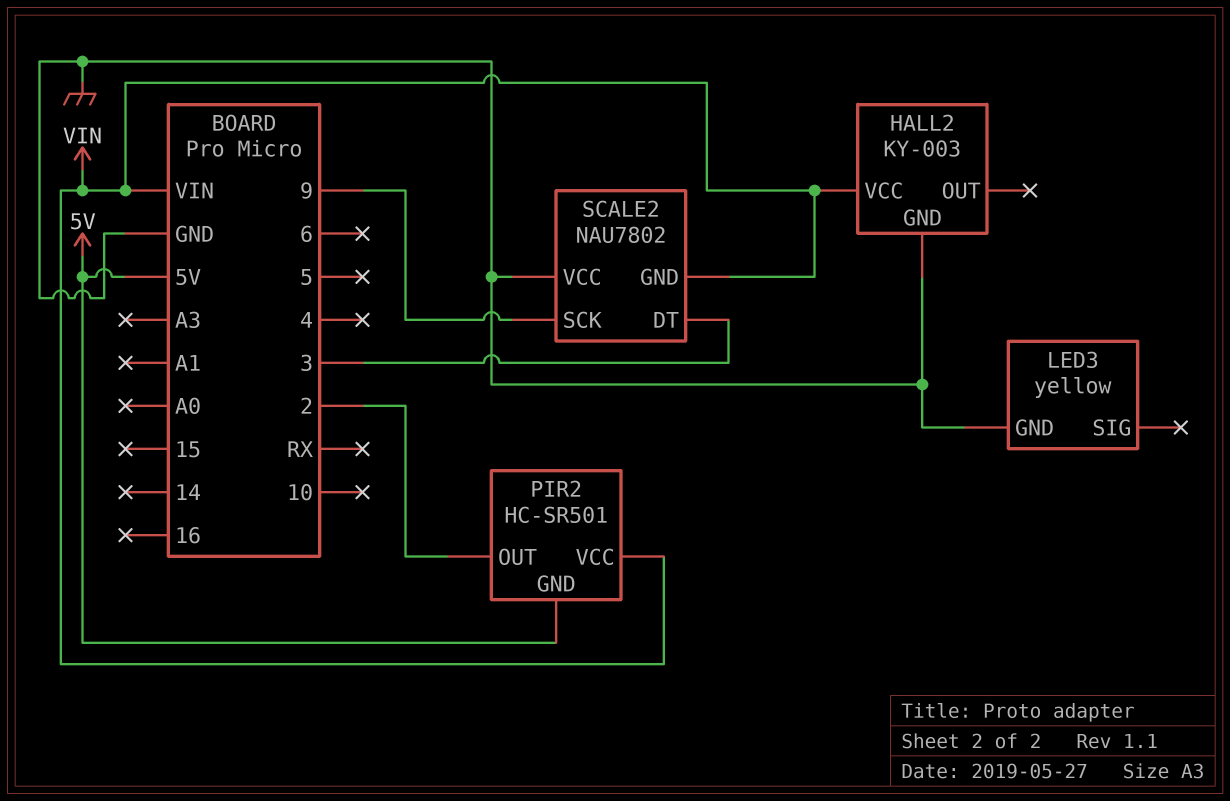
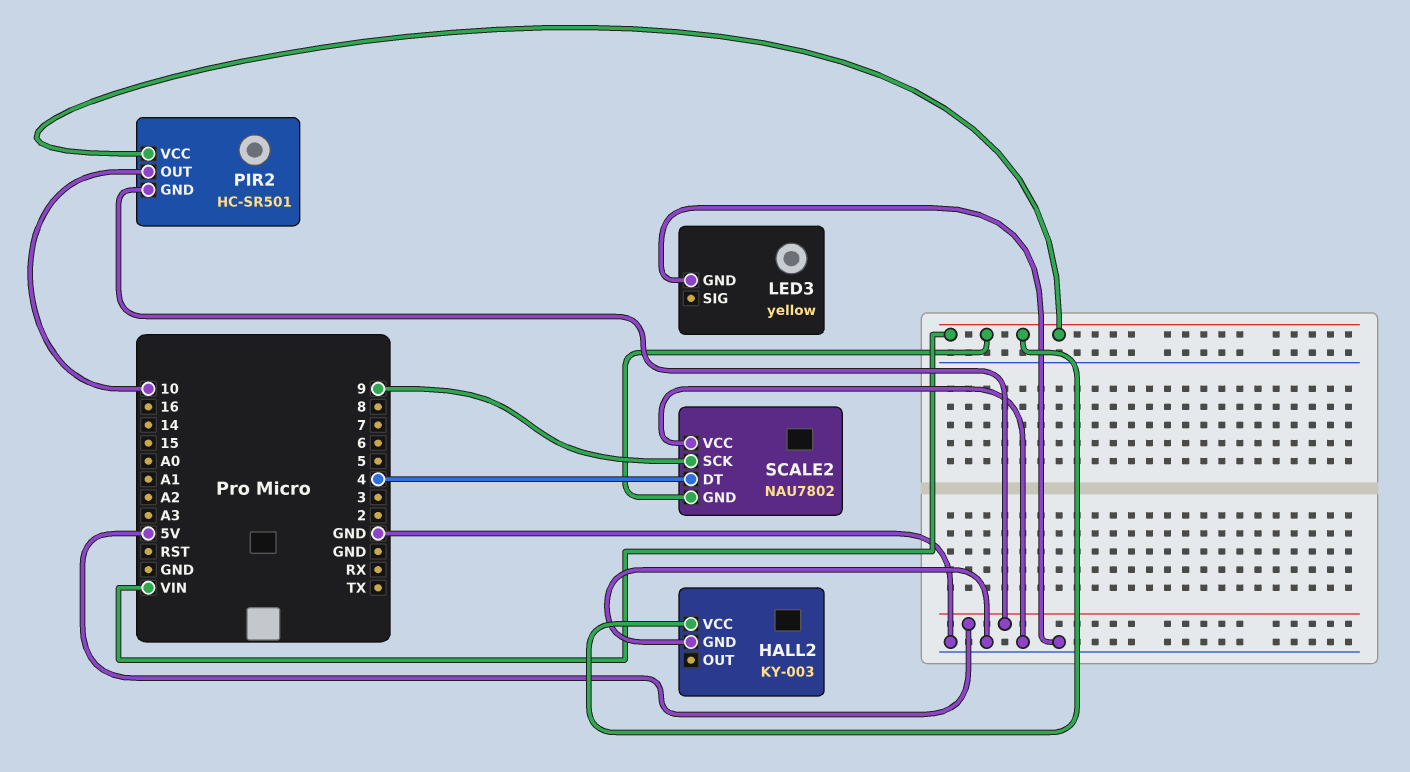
PIR2 pin OUT: 2 -> 10
SCALE2 pin DT: 3 -> 4

